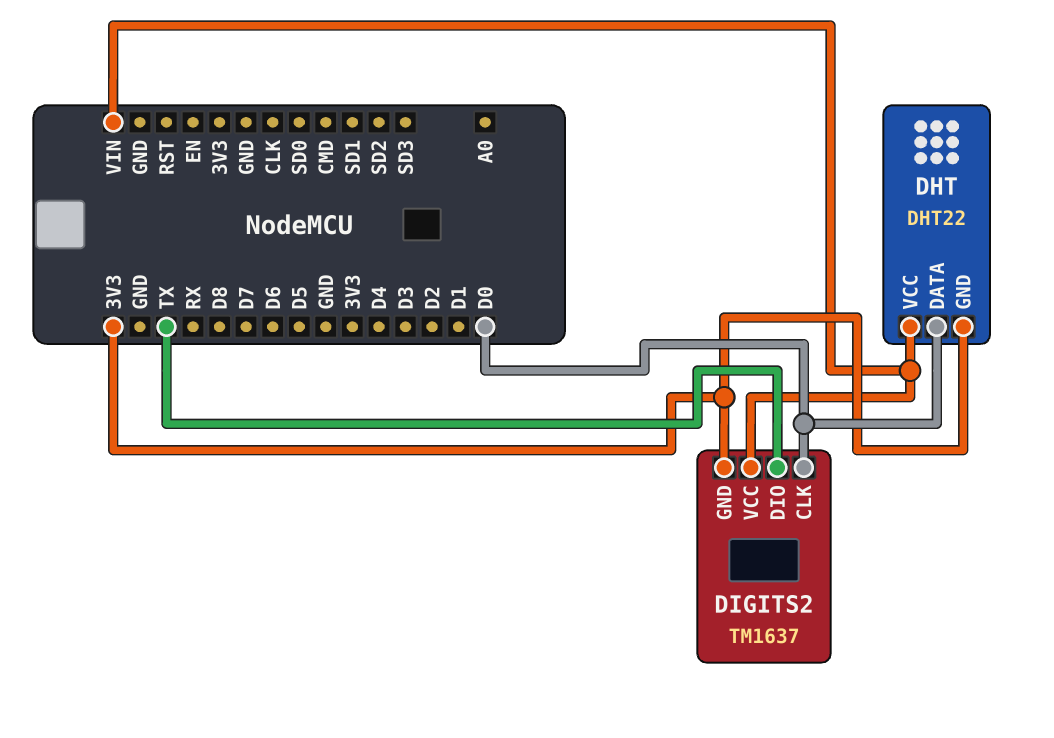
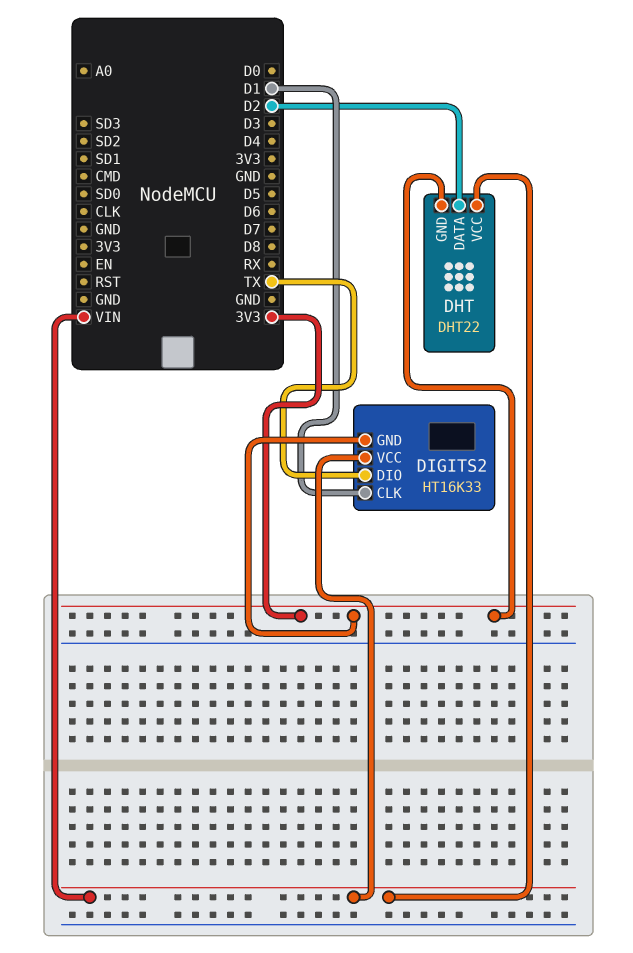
DHT pin DATA: D0 -> D2
DIGITS2: TM1637 -> HT16K33
DIGITS2 pin CLK: D0 -> D1

